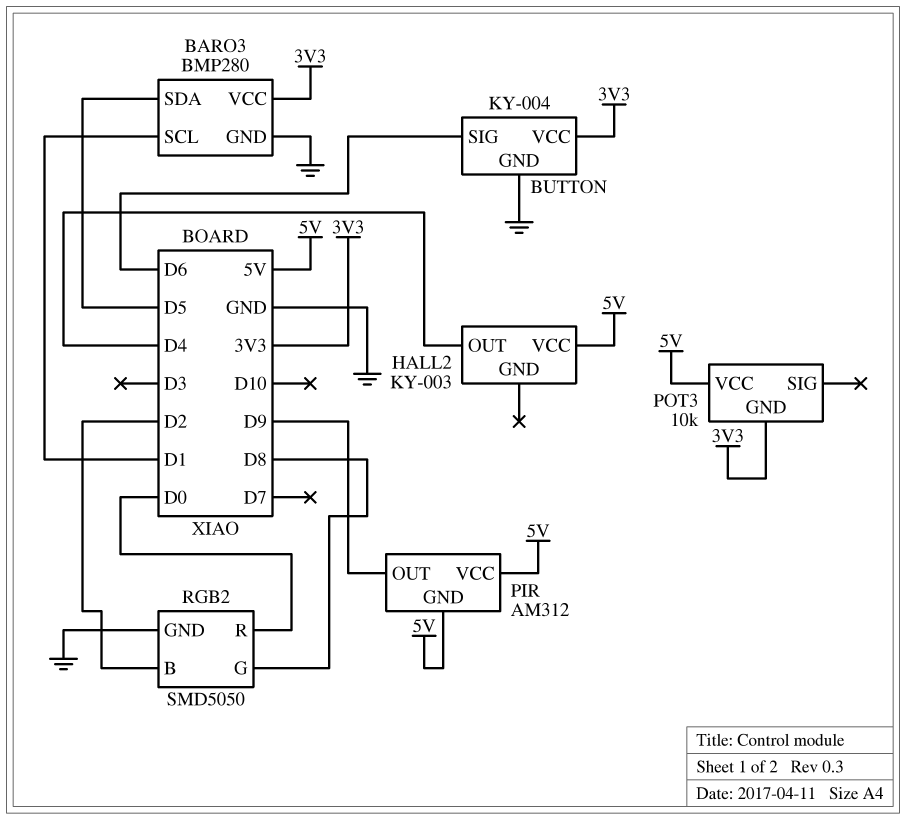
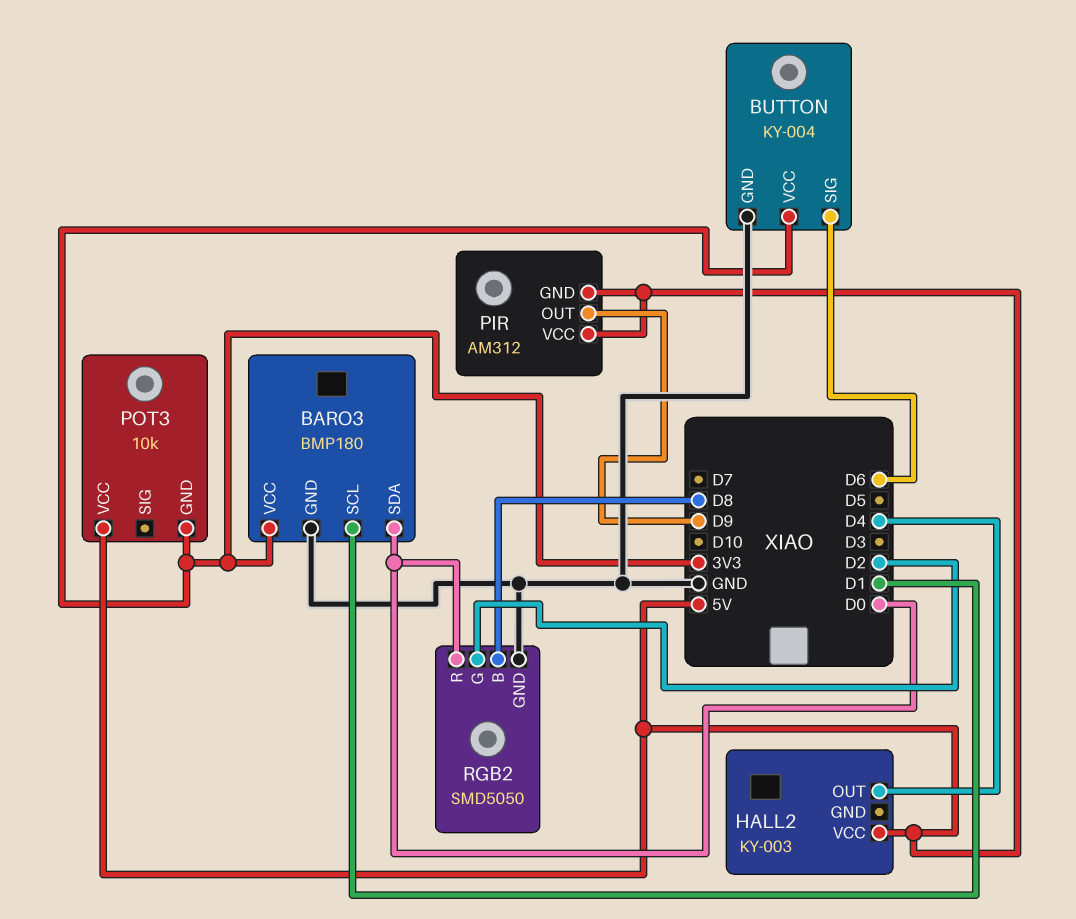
BARO3: BMP280 -> BMP180
BARO3 pin SDA: D5 -> D0
RGB2 pin B: D2 -> D8
RGB2 pin G: D8 -> D2

